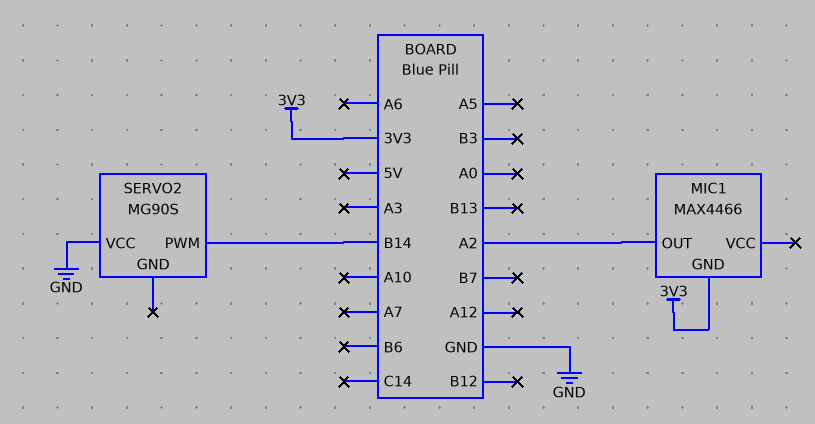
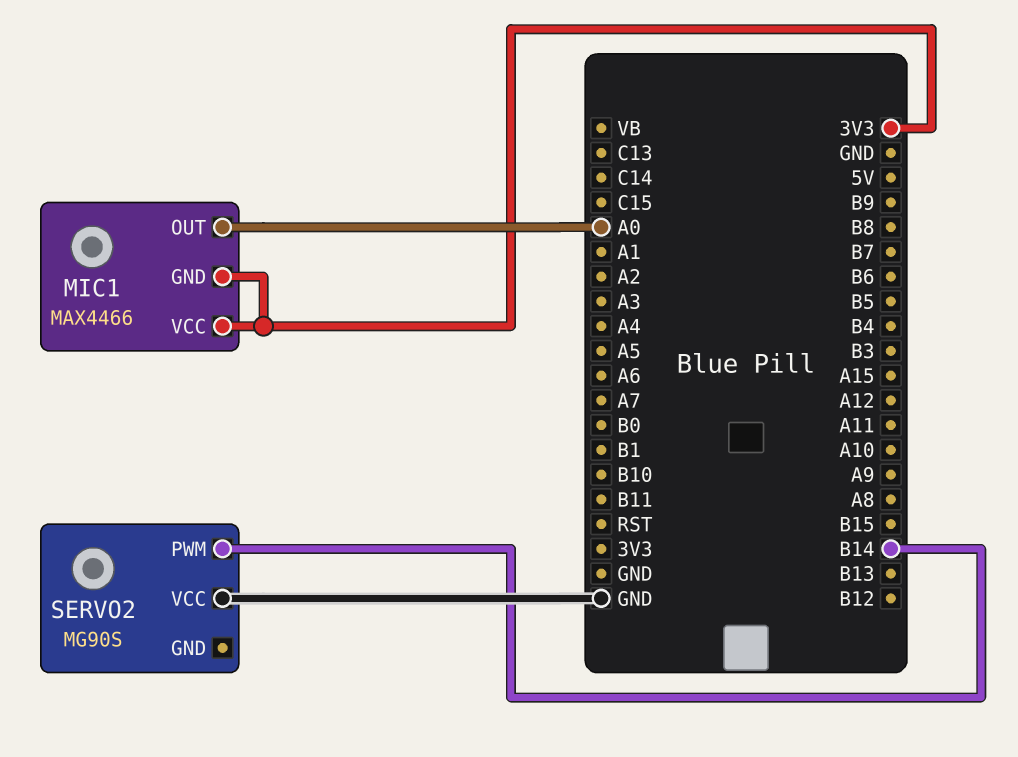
MIC1 pin OUT: A2 -> A0
MIC1 pin VCC: none -> 3V3

